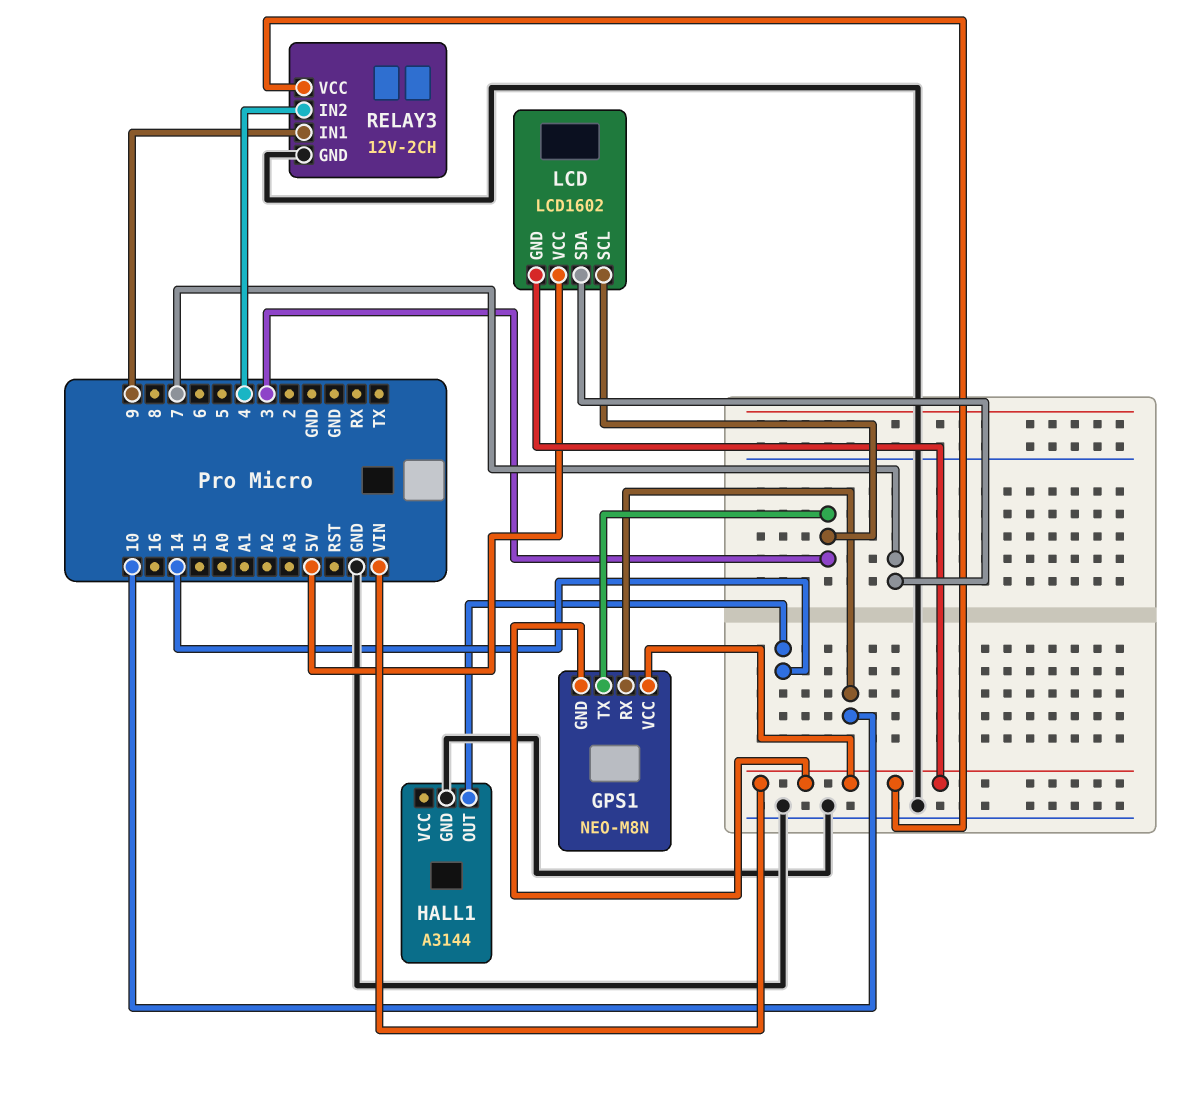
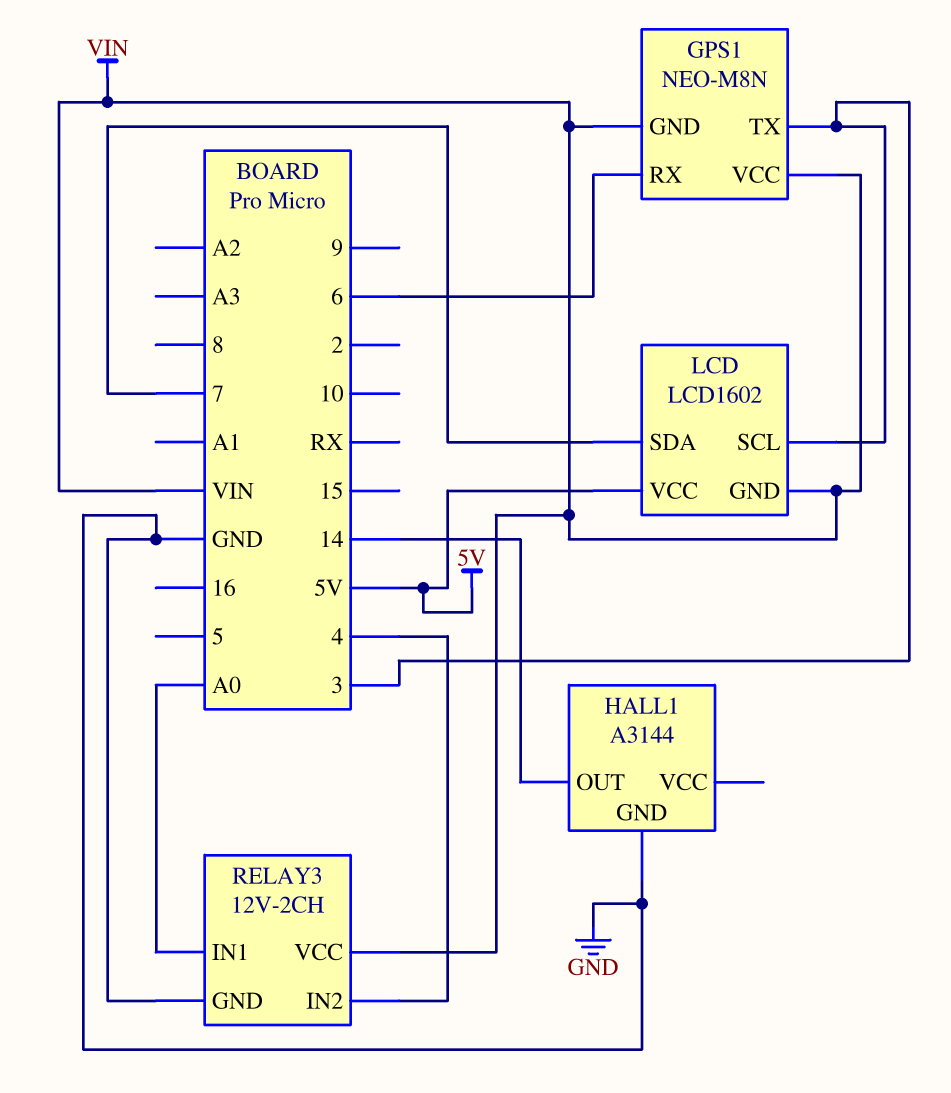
GPS1 pin RX: 10 -> 6
RELAY3 pin IN1: 9 -> A0

